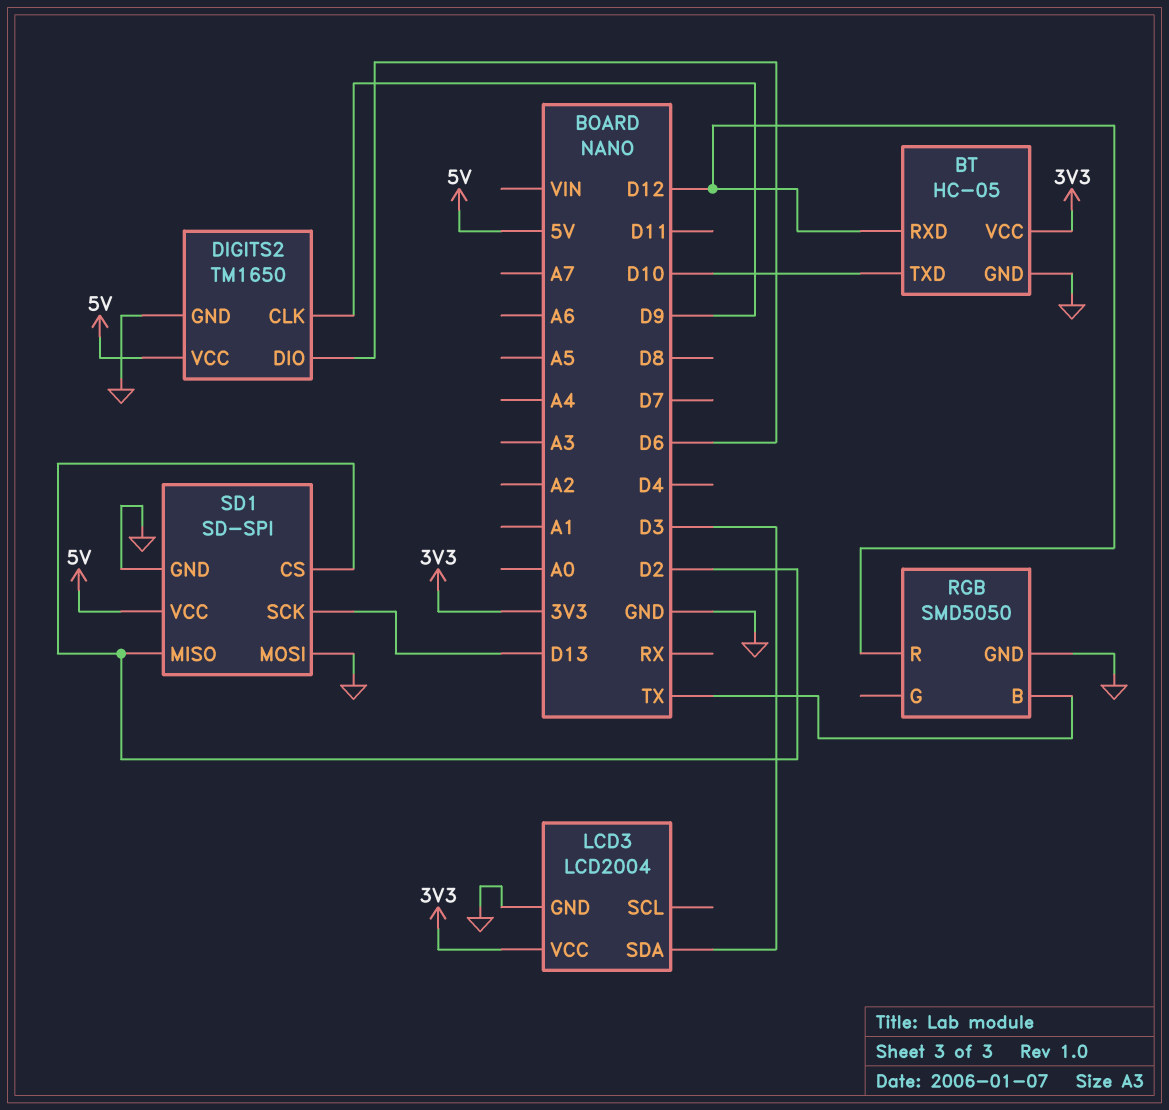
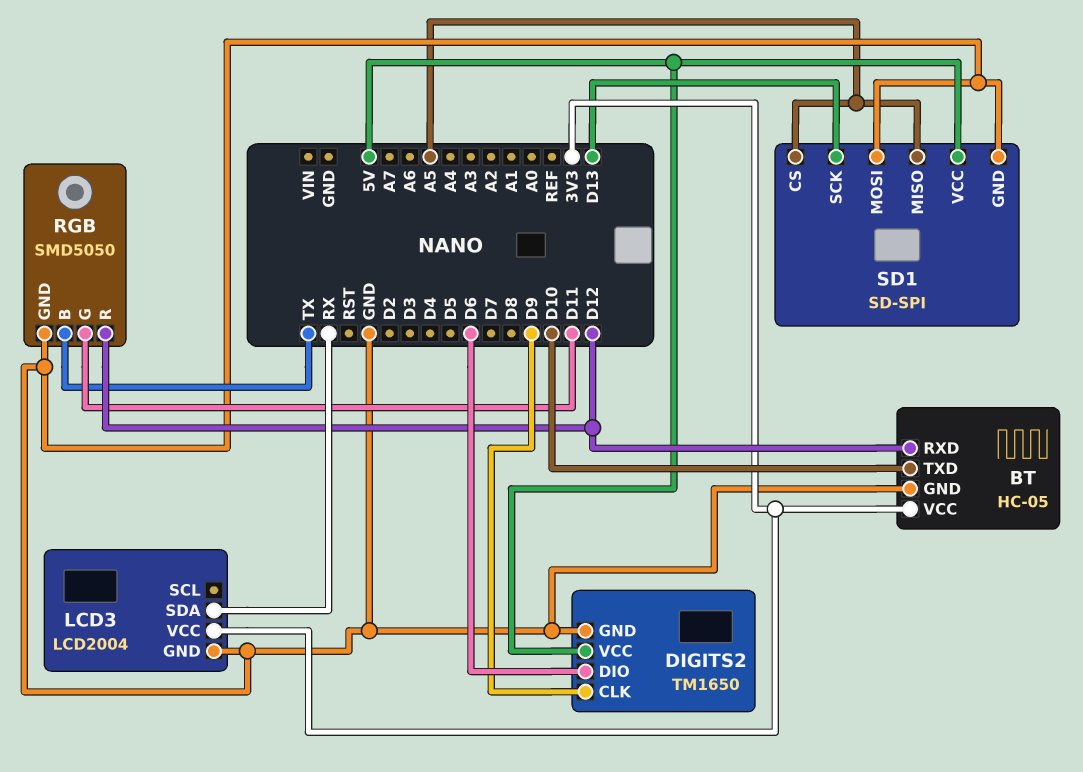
LCD3 pin SDA: D3 -> RX
RGB pin G: none -> D11
SD1 pin CS: D2 -> A5
SD1 pin MISO: D2 -> A5

